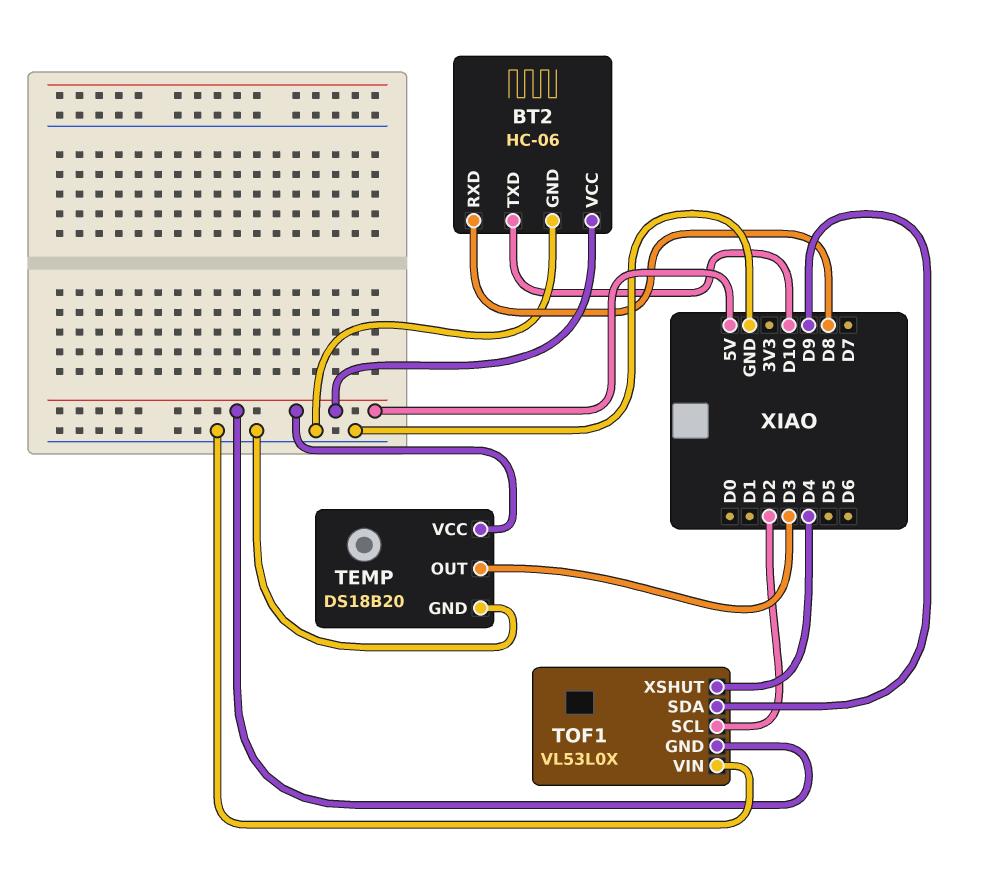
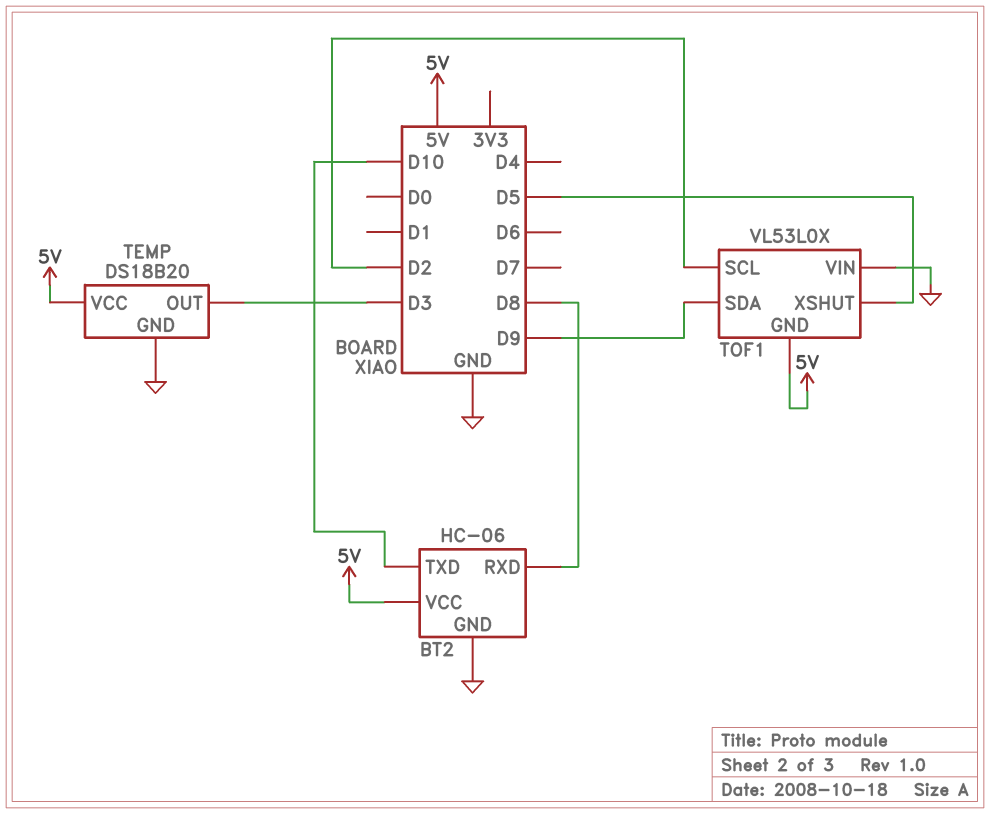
TOF1 pin XSHUT: D4 -> D5

